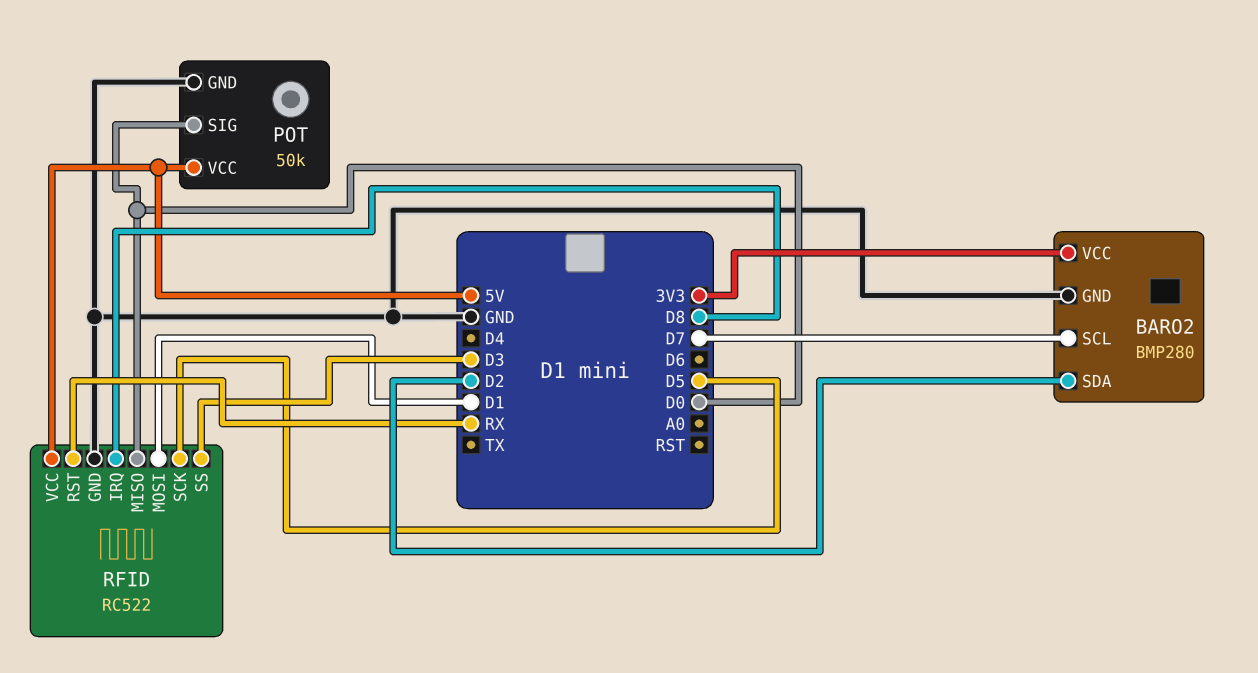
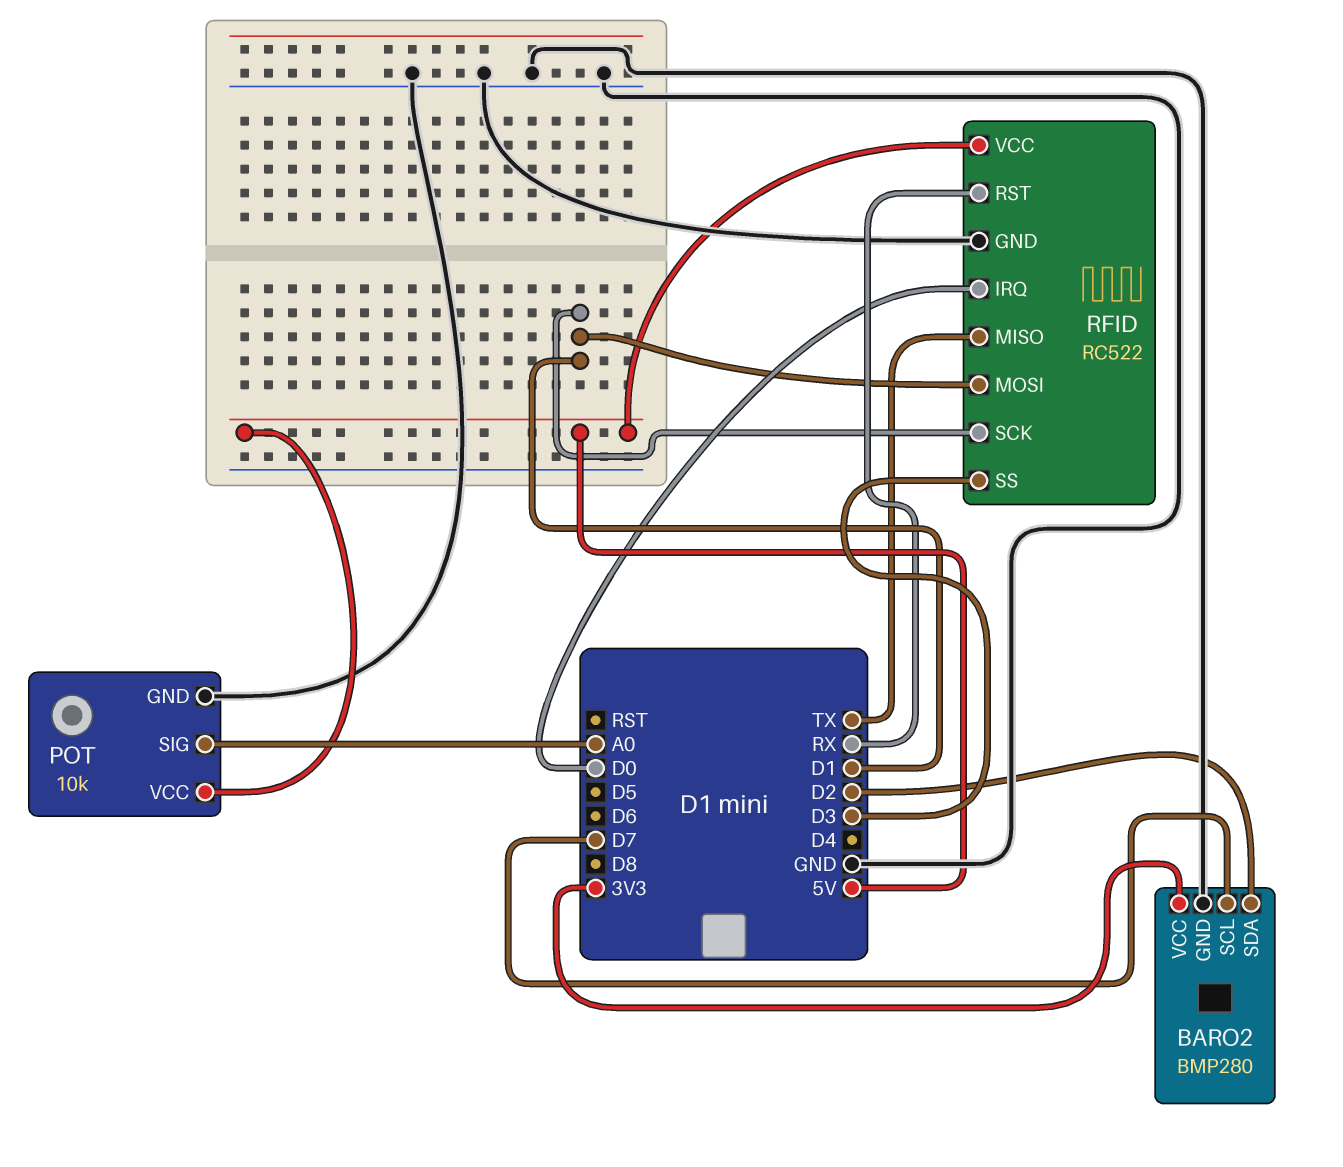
POT: 50k -> 10k
POT pin SIG: D0 -> A0
RFID pin IRQ: D8 -> D0
RFID pin MISO: D0 -> TX
RFID pin SCK: D5 -> D1

